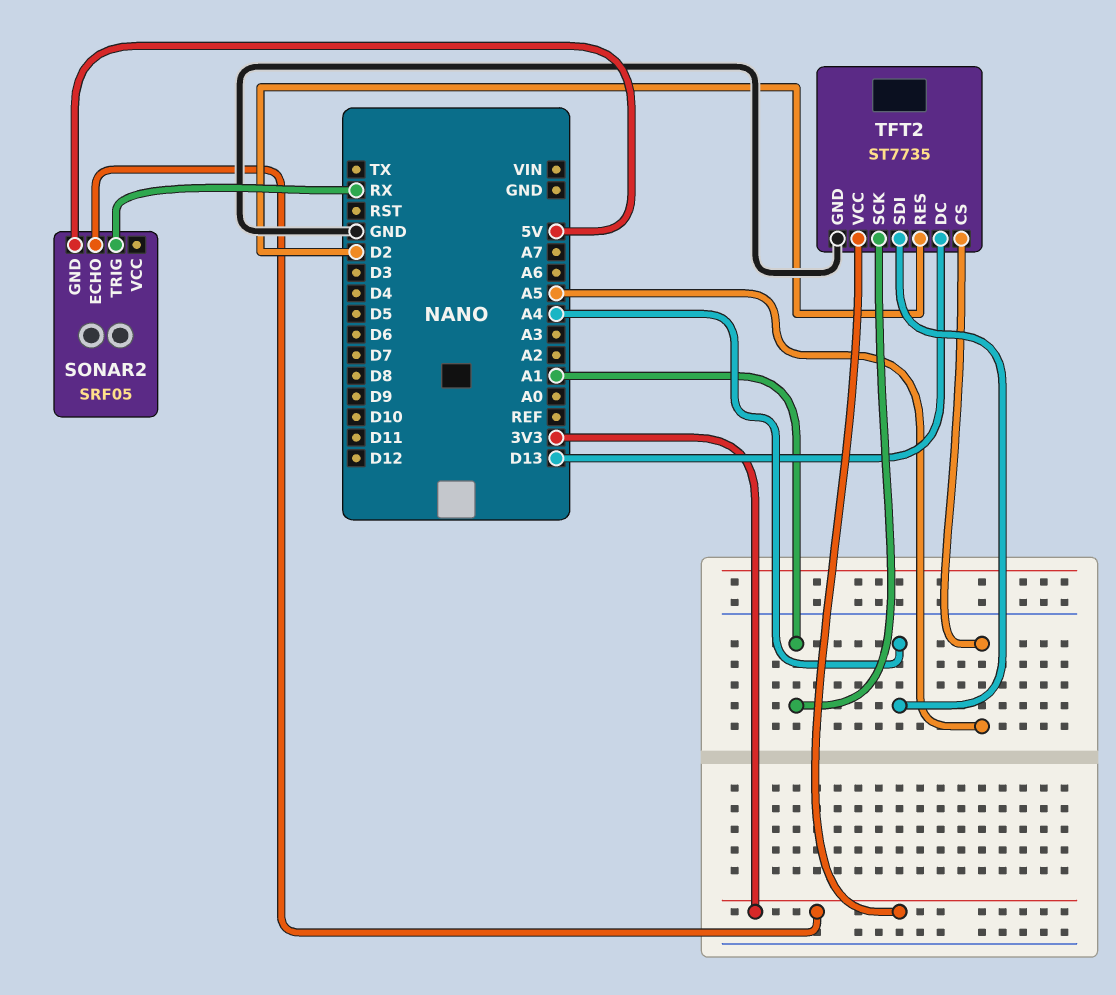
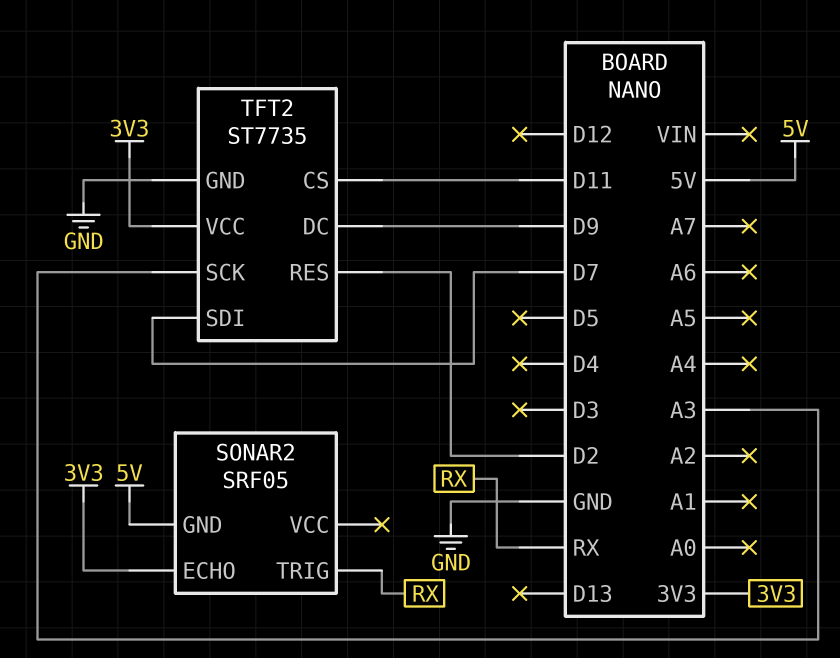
TFT2 pin CS: A5 -> D11
TFT2 pin DC: D13 -> D9
TFT2 pin SCK: A1 -> A3
TFT2 pin SDI: A4 -> D7

